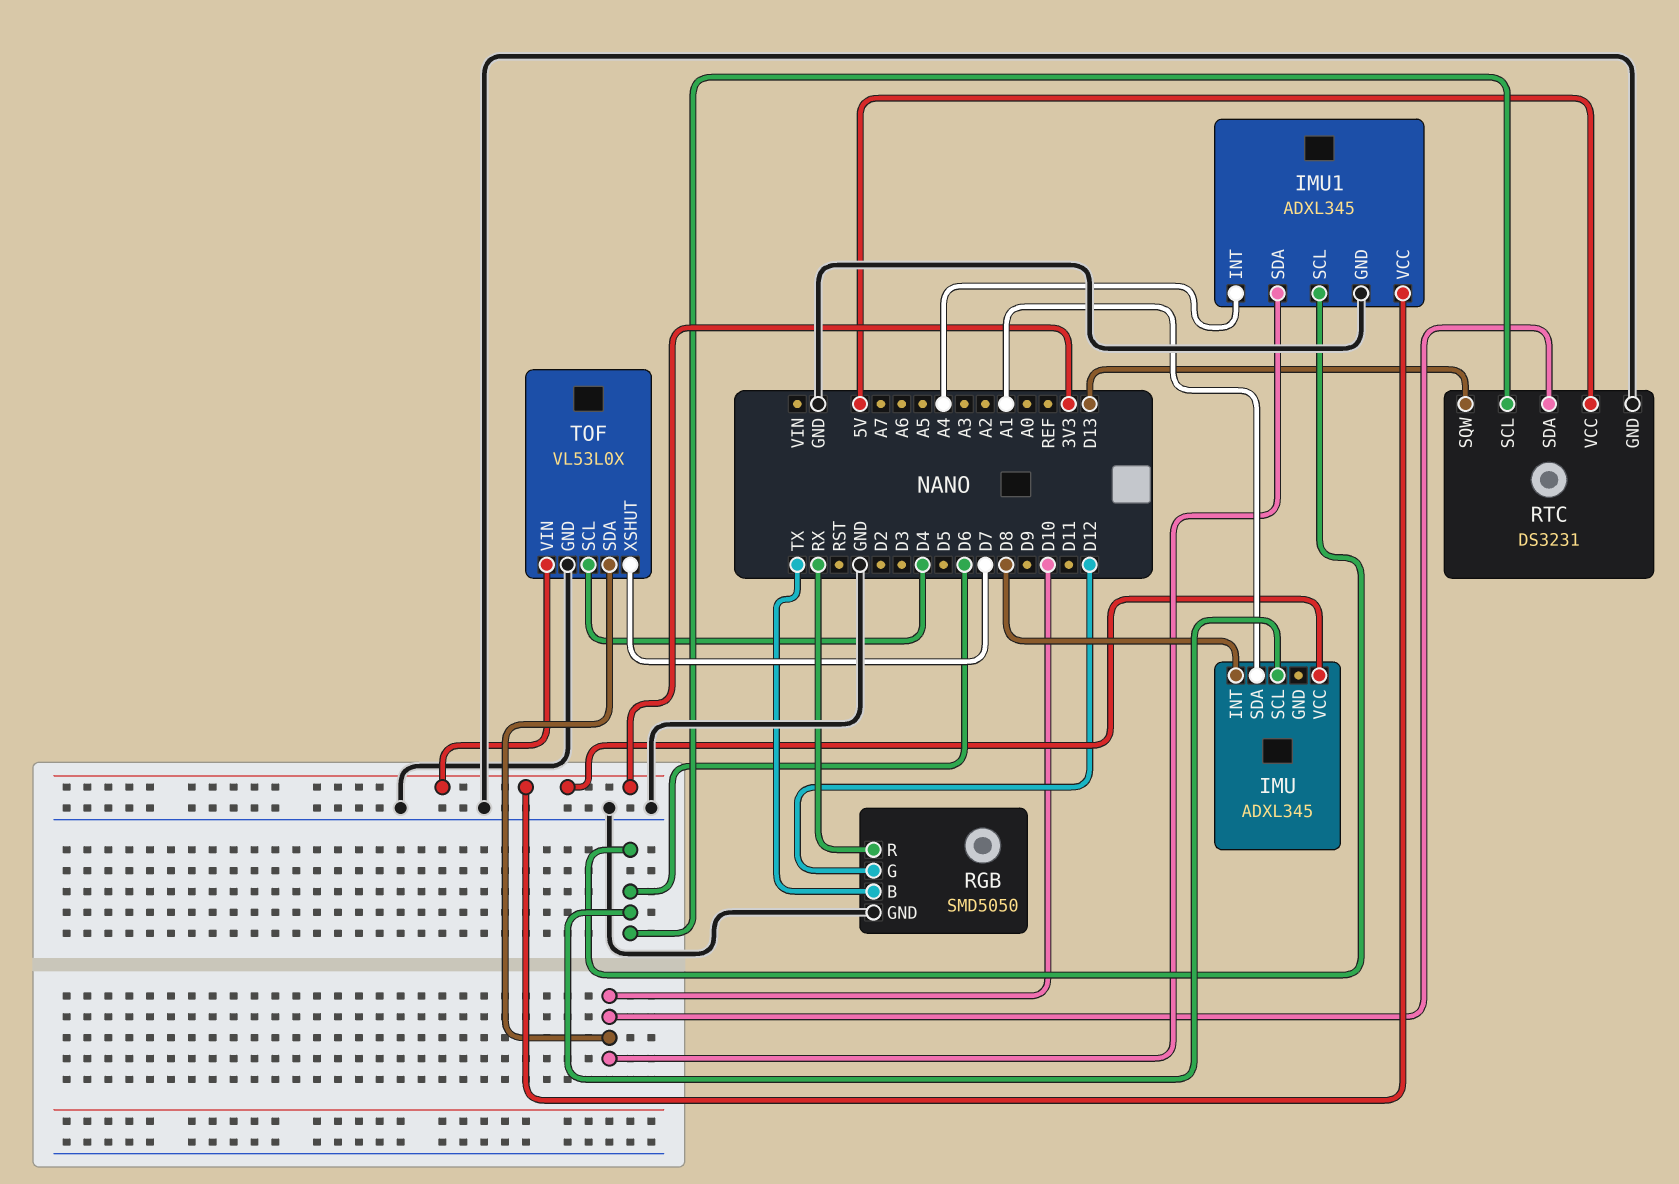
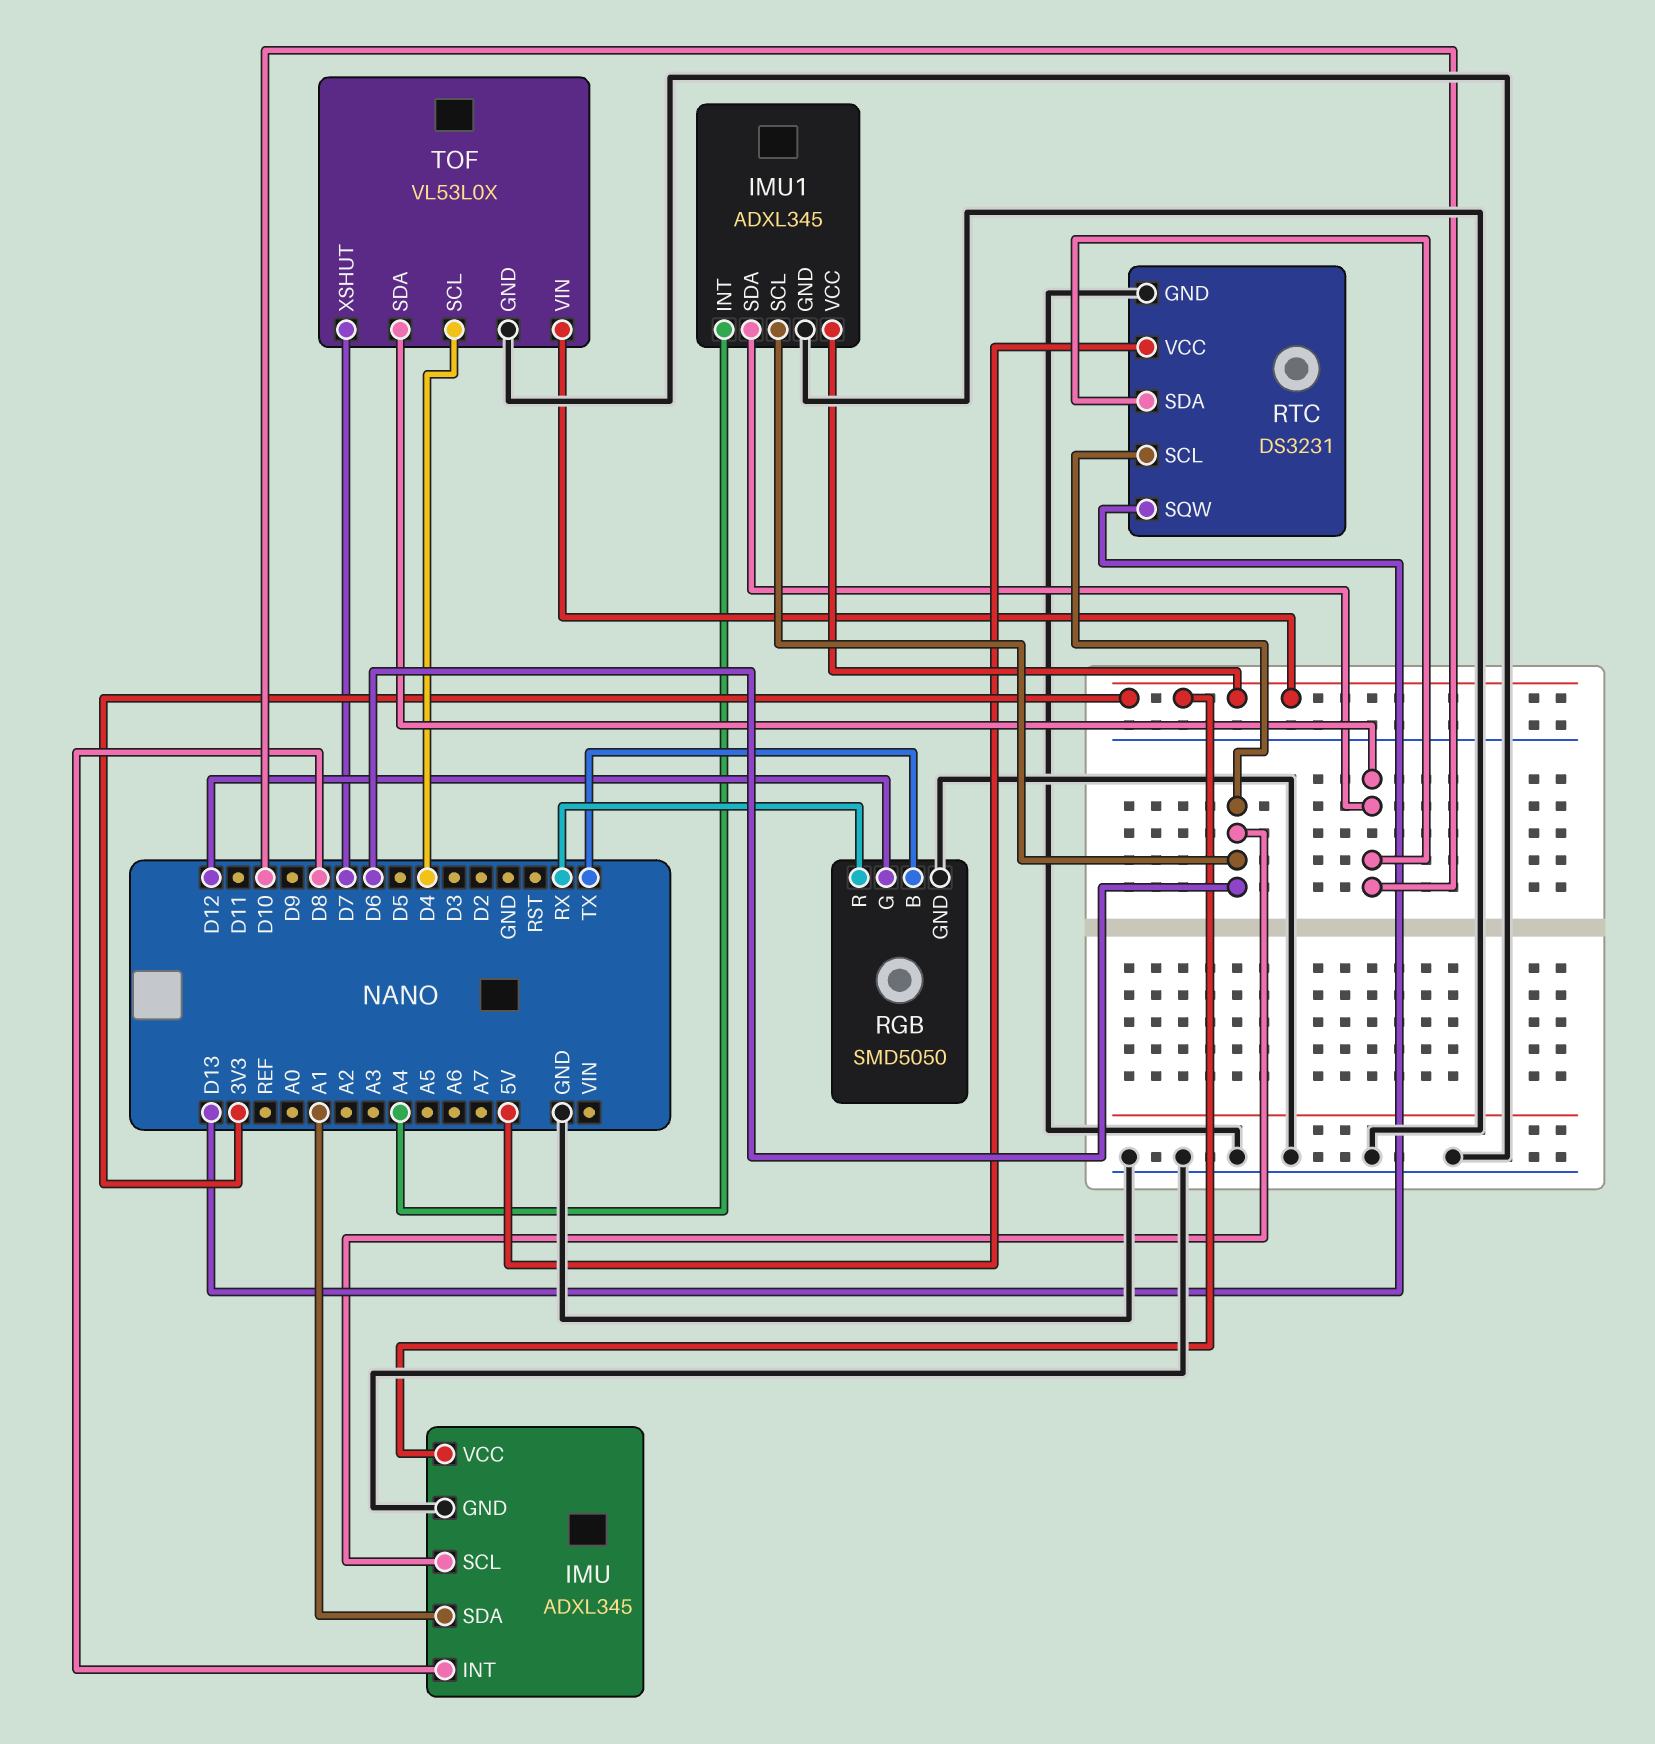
IMU pin GND: none -> GND

